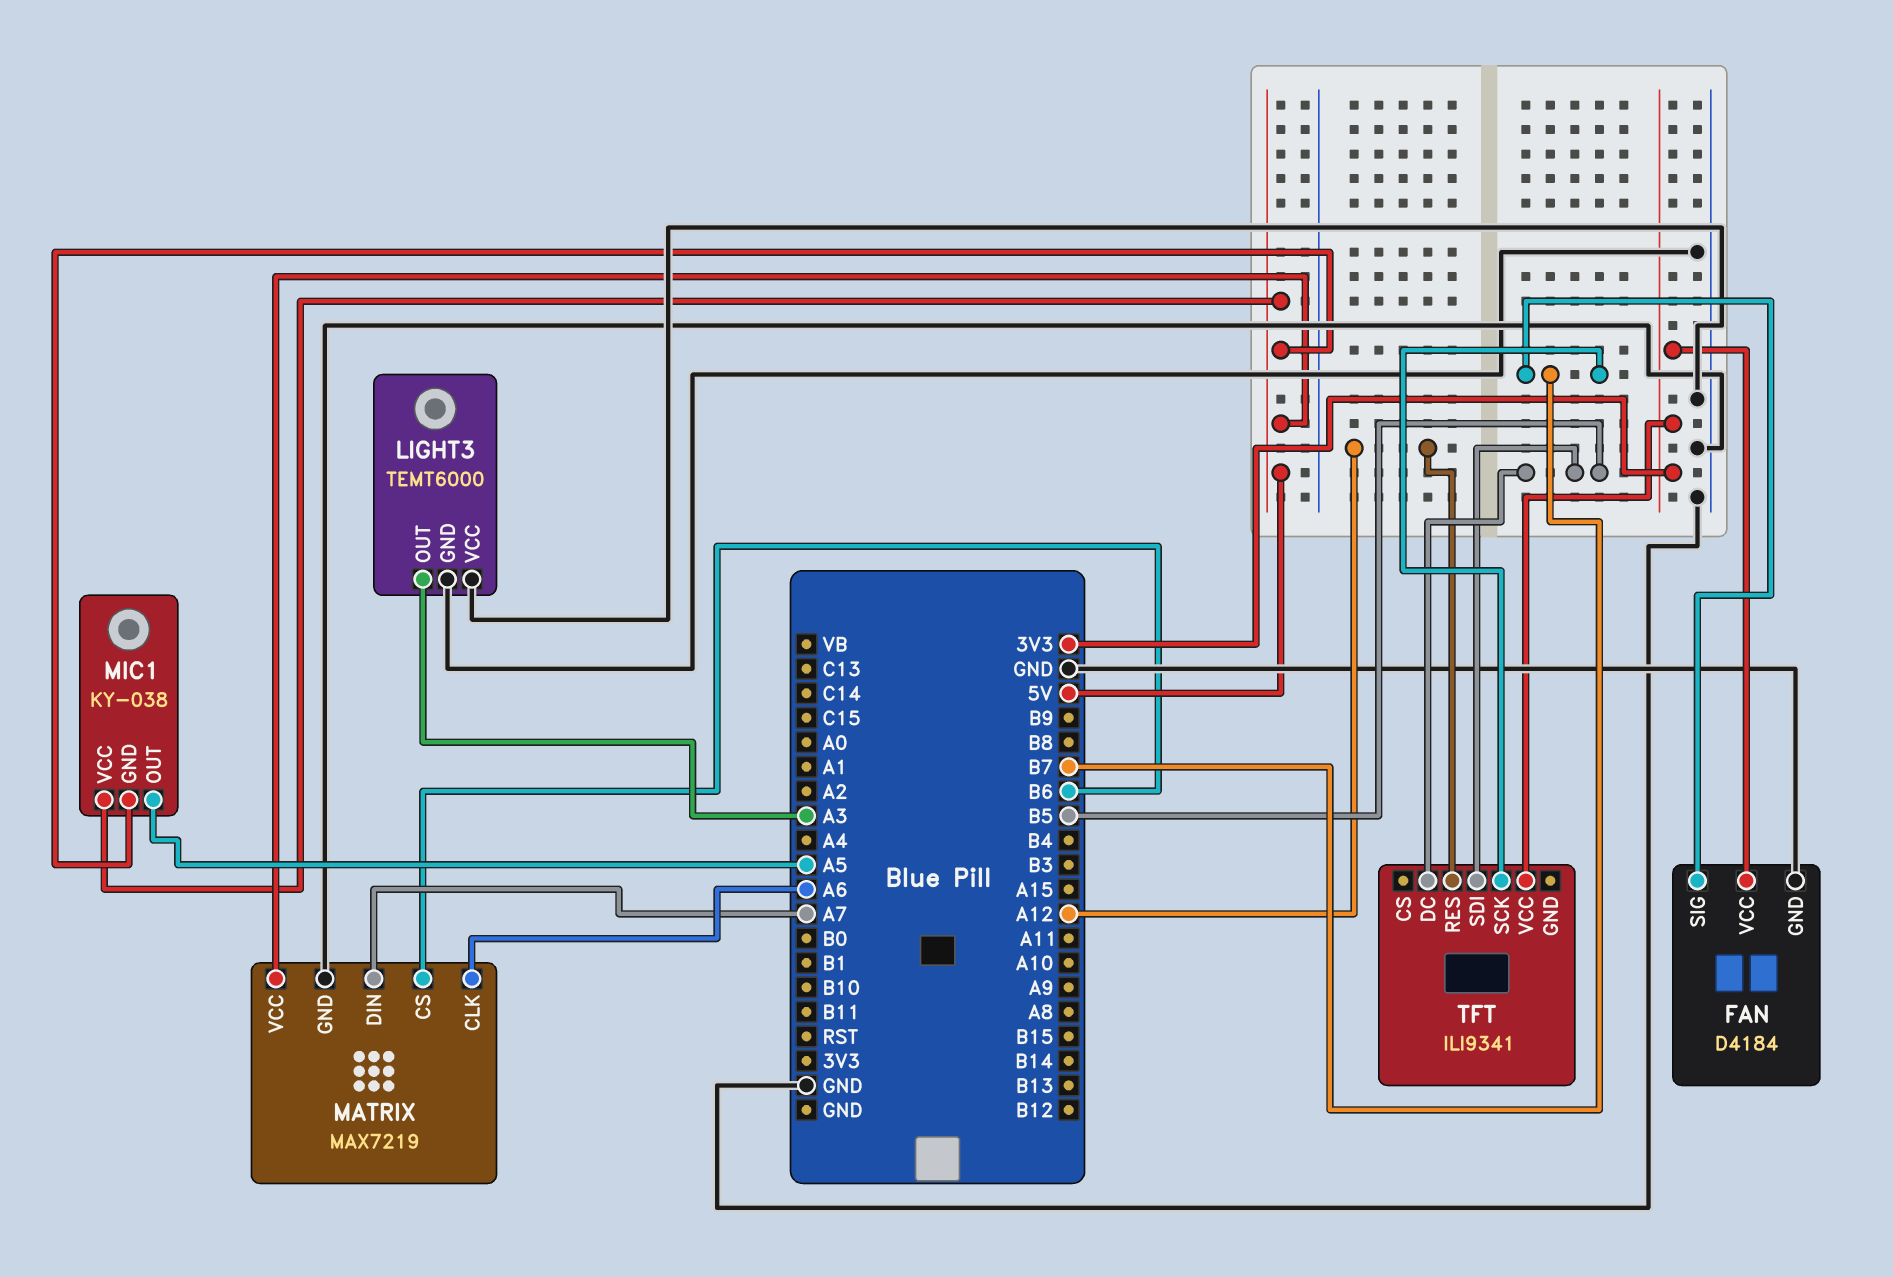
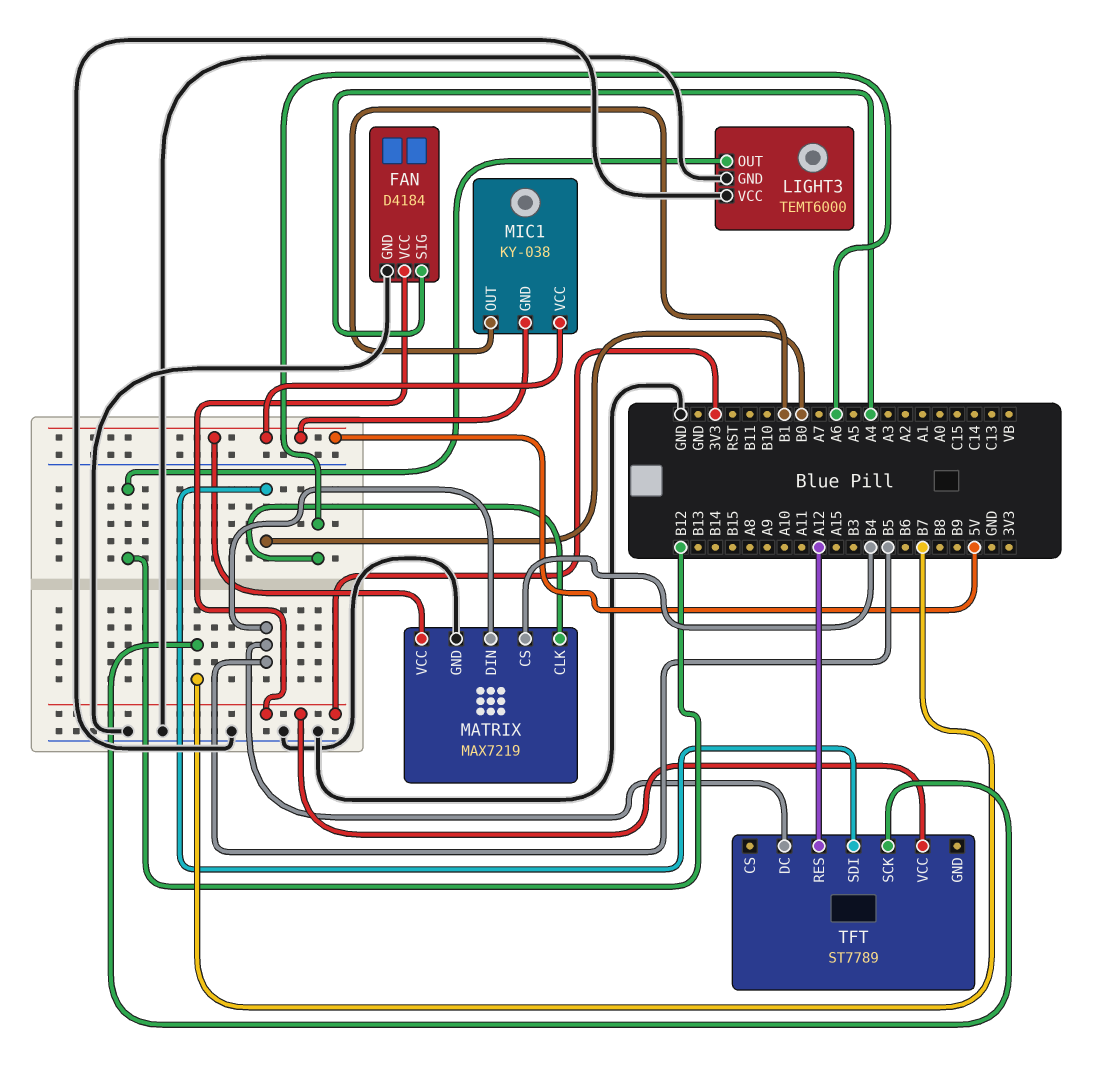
FAN pin SIG: B7 -> A4
LIGHT3 pin OUT: A3 -> B12
MATRIX pin CS: B6 -> B4
MATRIX pin DIN: A7 -> B5
MIC1 pin OUT: A5 -> B1
TFT: ILI9341 -> ST7789
TFT pin SDI: B5 -> B0

